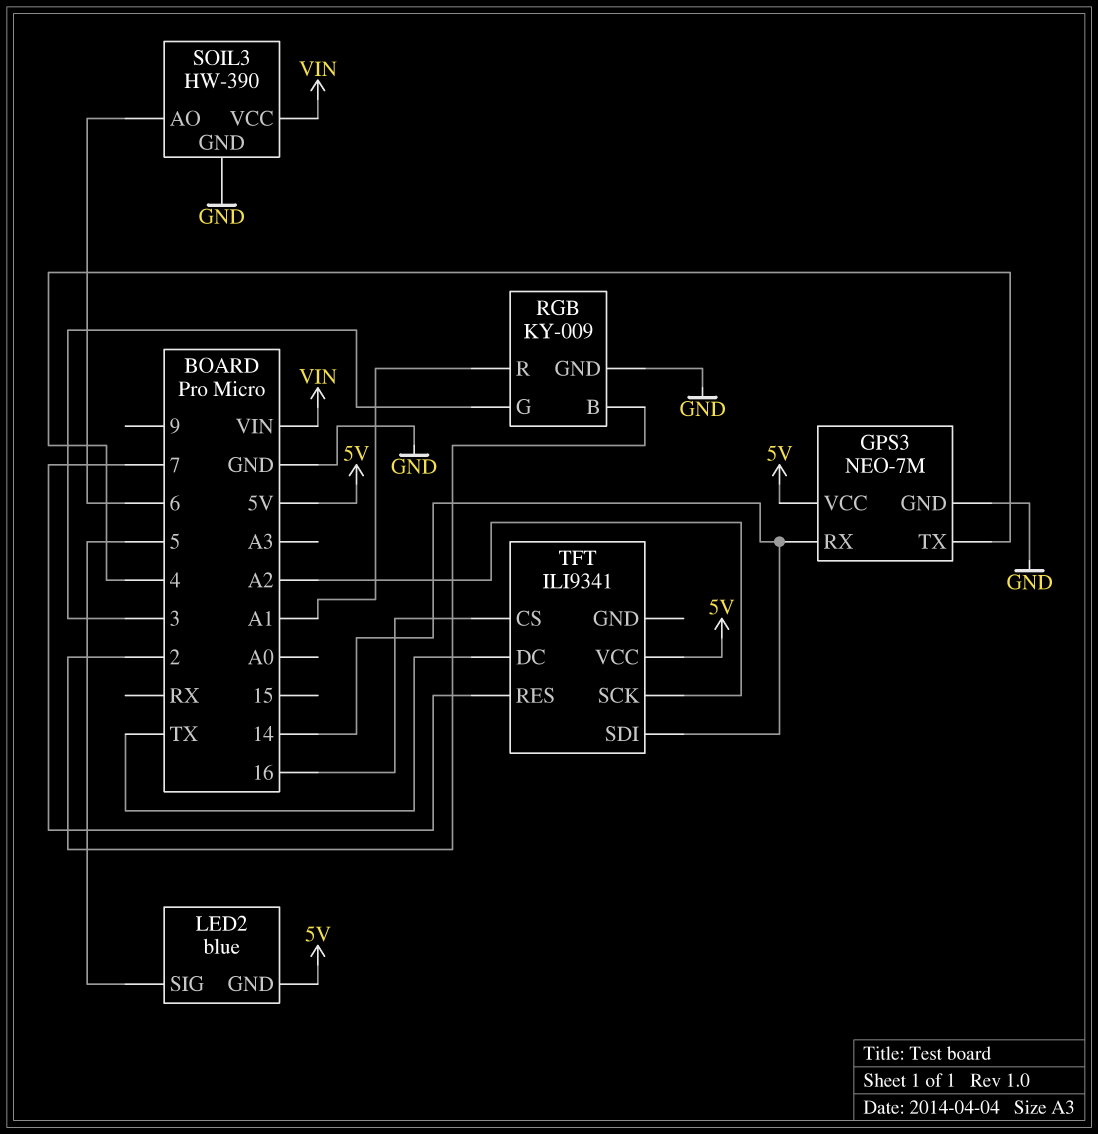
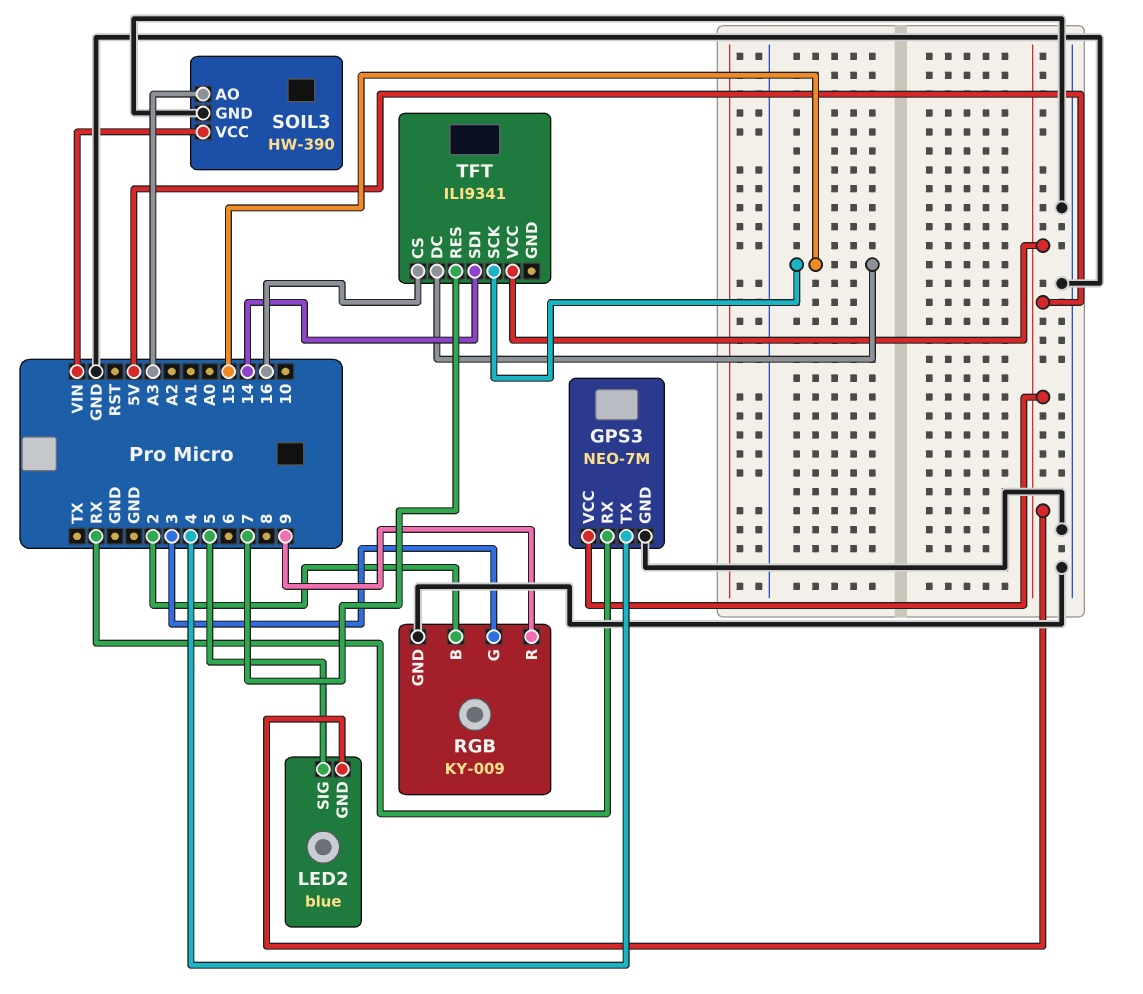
GPS3 pin RX: 14 -> RX
RGB pin R: A1 -> 9
SOIL3 pin AO: 6 -> A3
TFT pin DC: TX -> 15
TFT pin SCK: A2 -> 15

